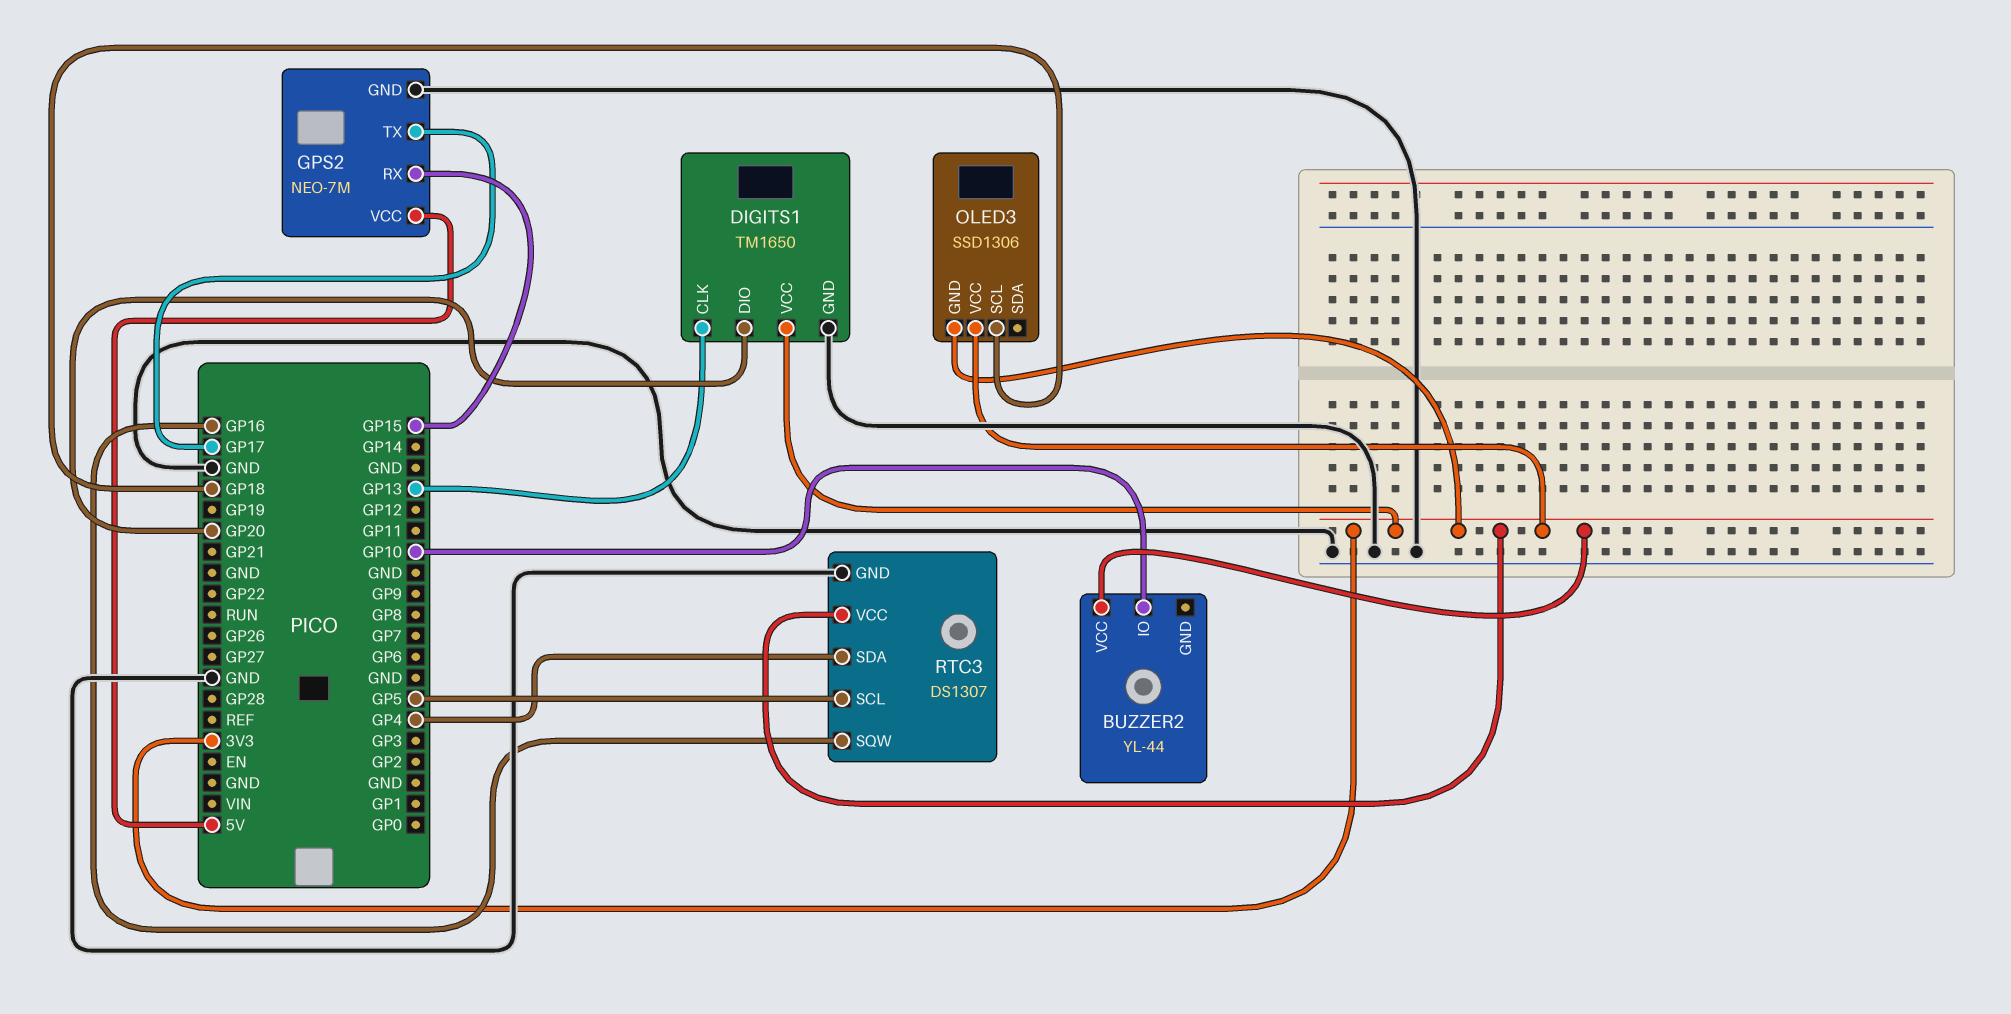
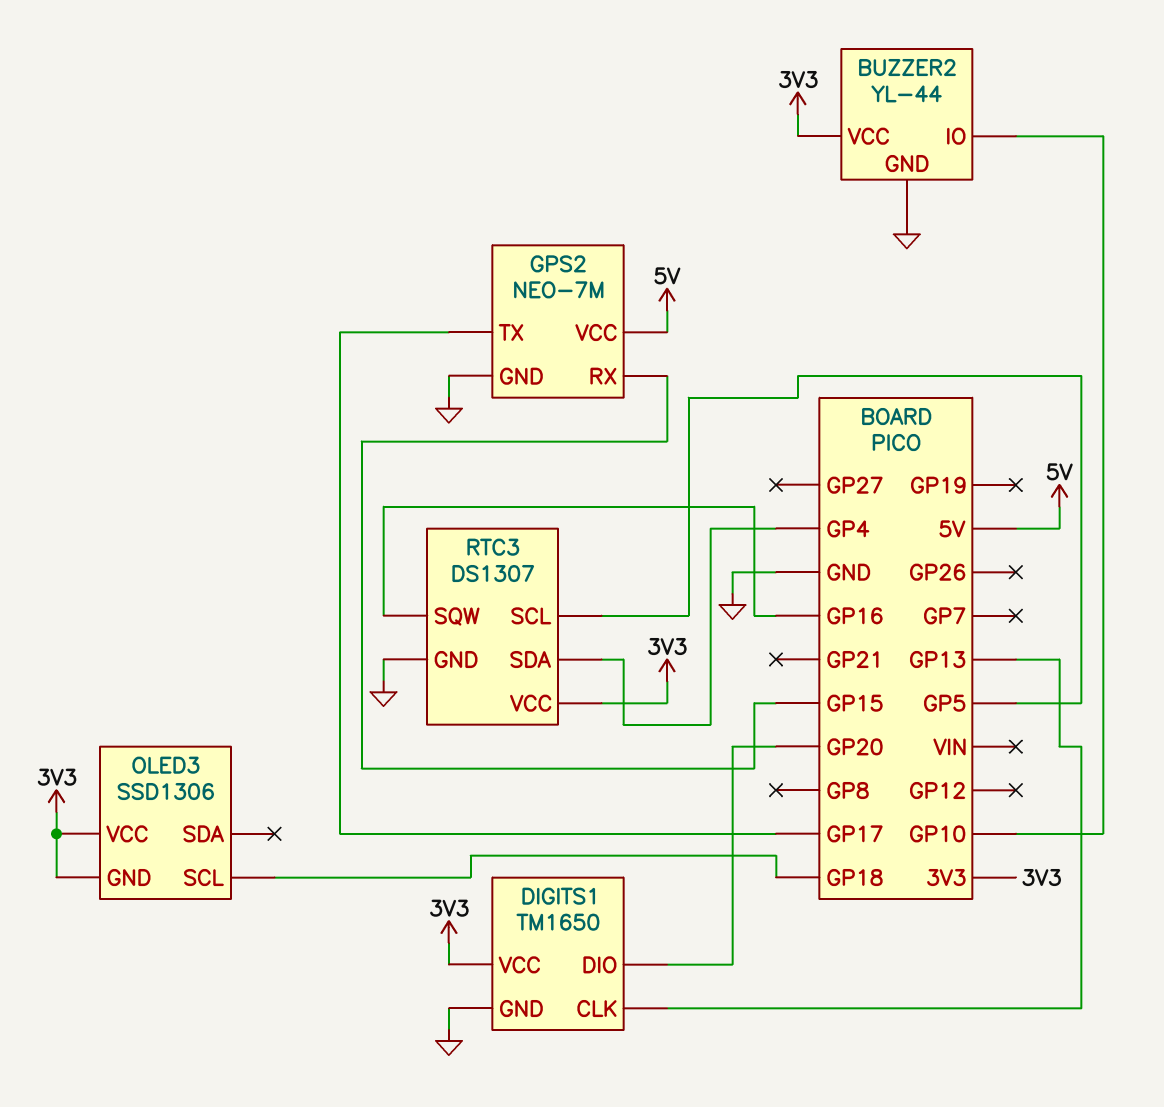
BUZZER2 pin GND: none -> GND

